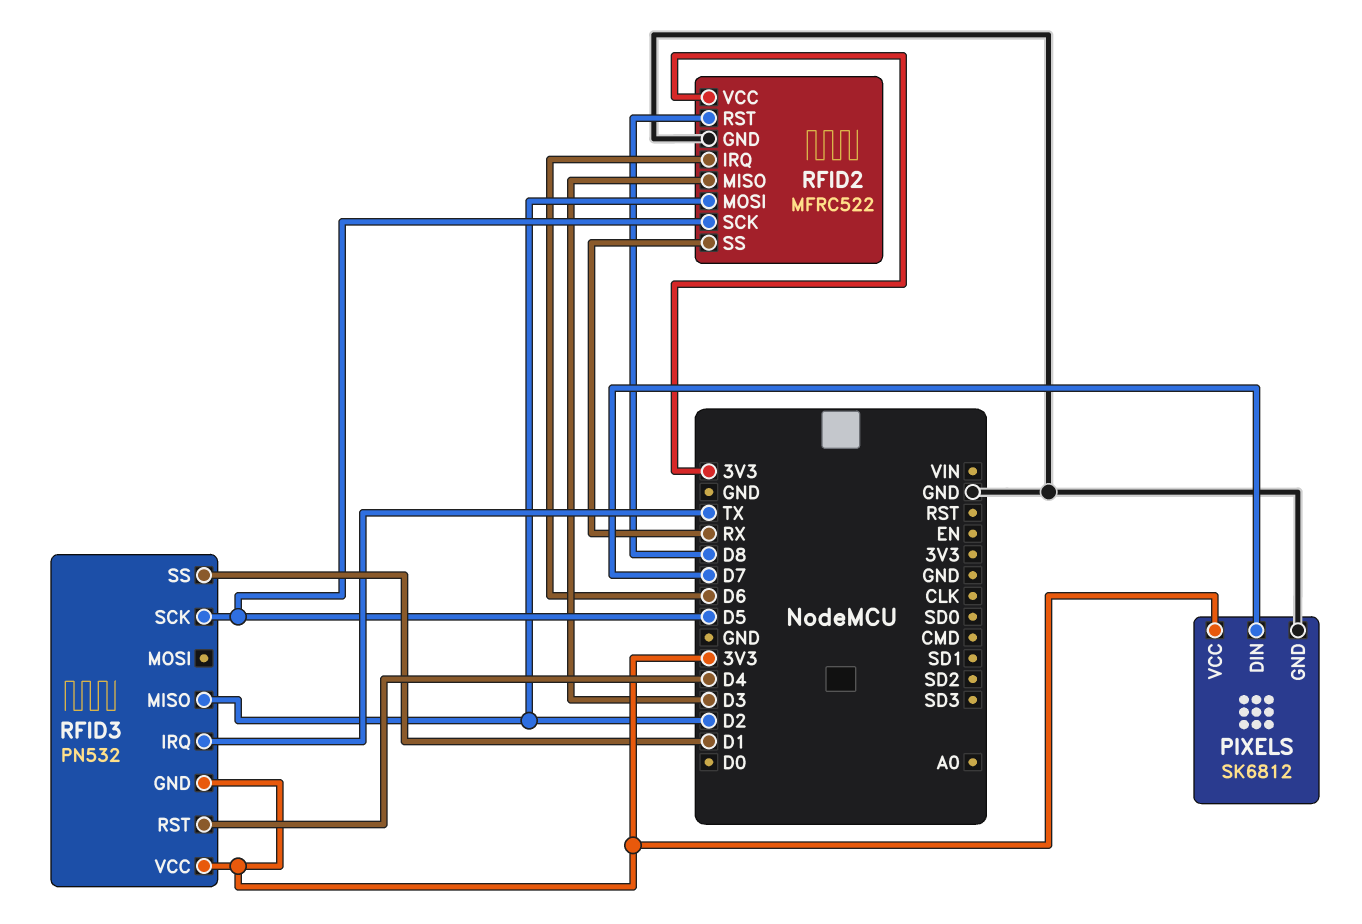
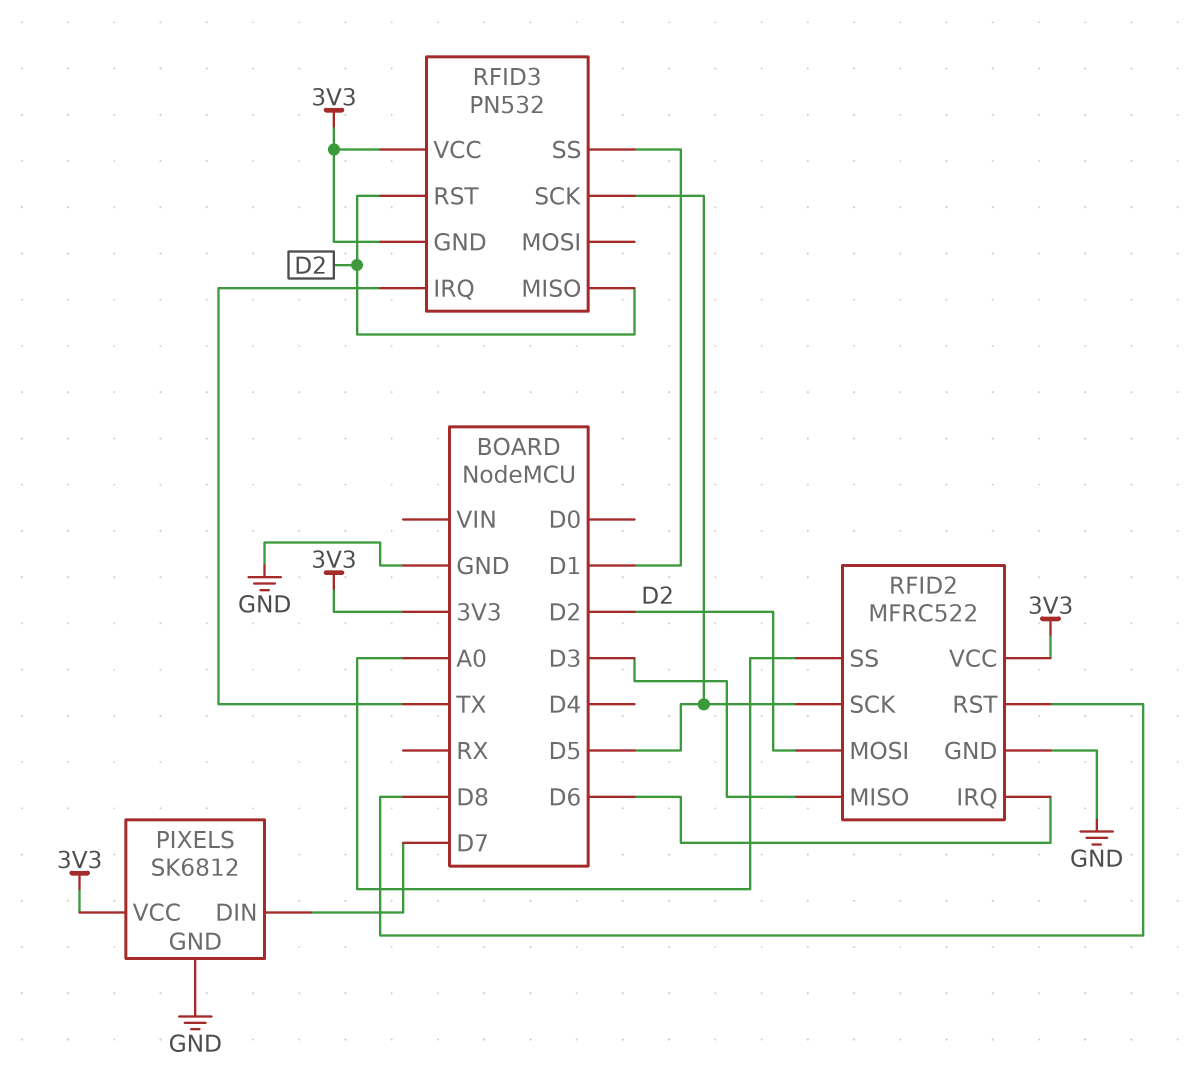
RFID2 pin SS: RX -> A0
RFID3 pin RST: D4 -> D2

